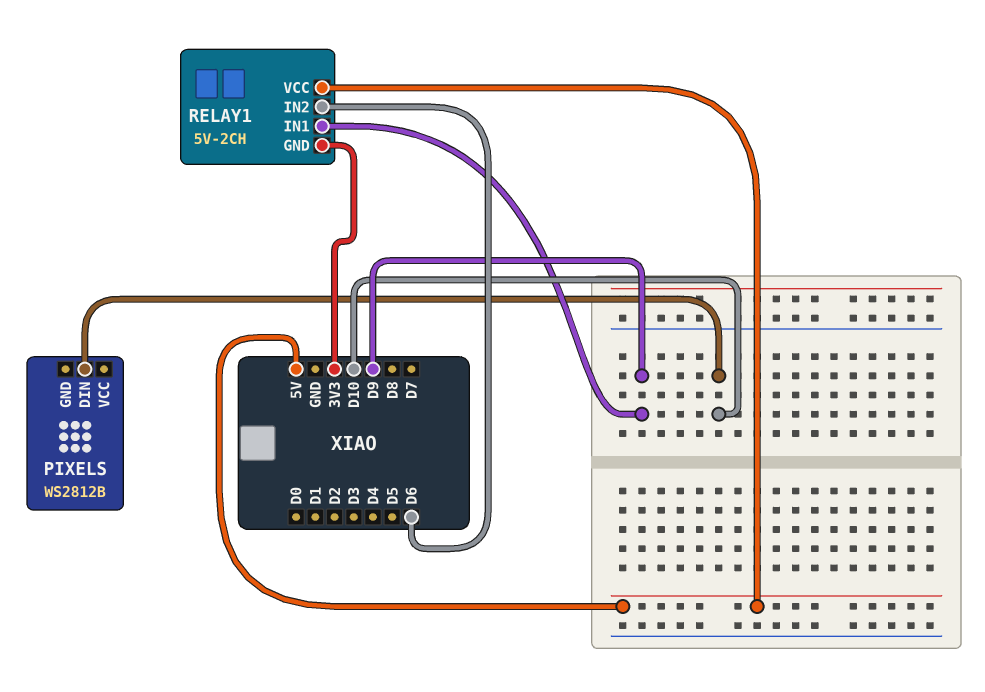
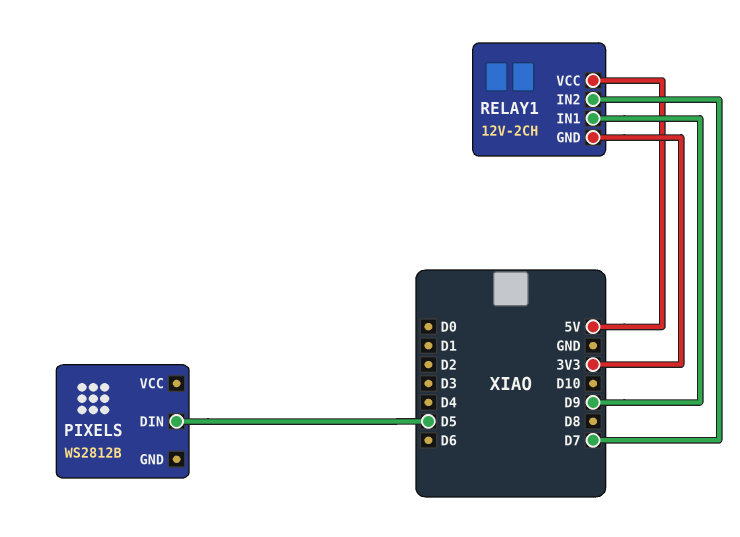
PIXELS pin DIN: D10 -> D5
RELAY1: 5V-2CH -> 12V-2CH
RELAY1 pin IN2: D6 -> D7

